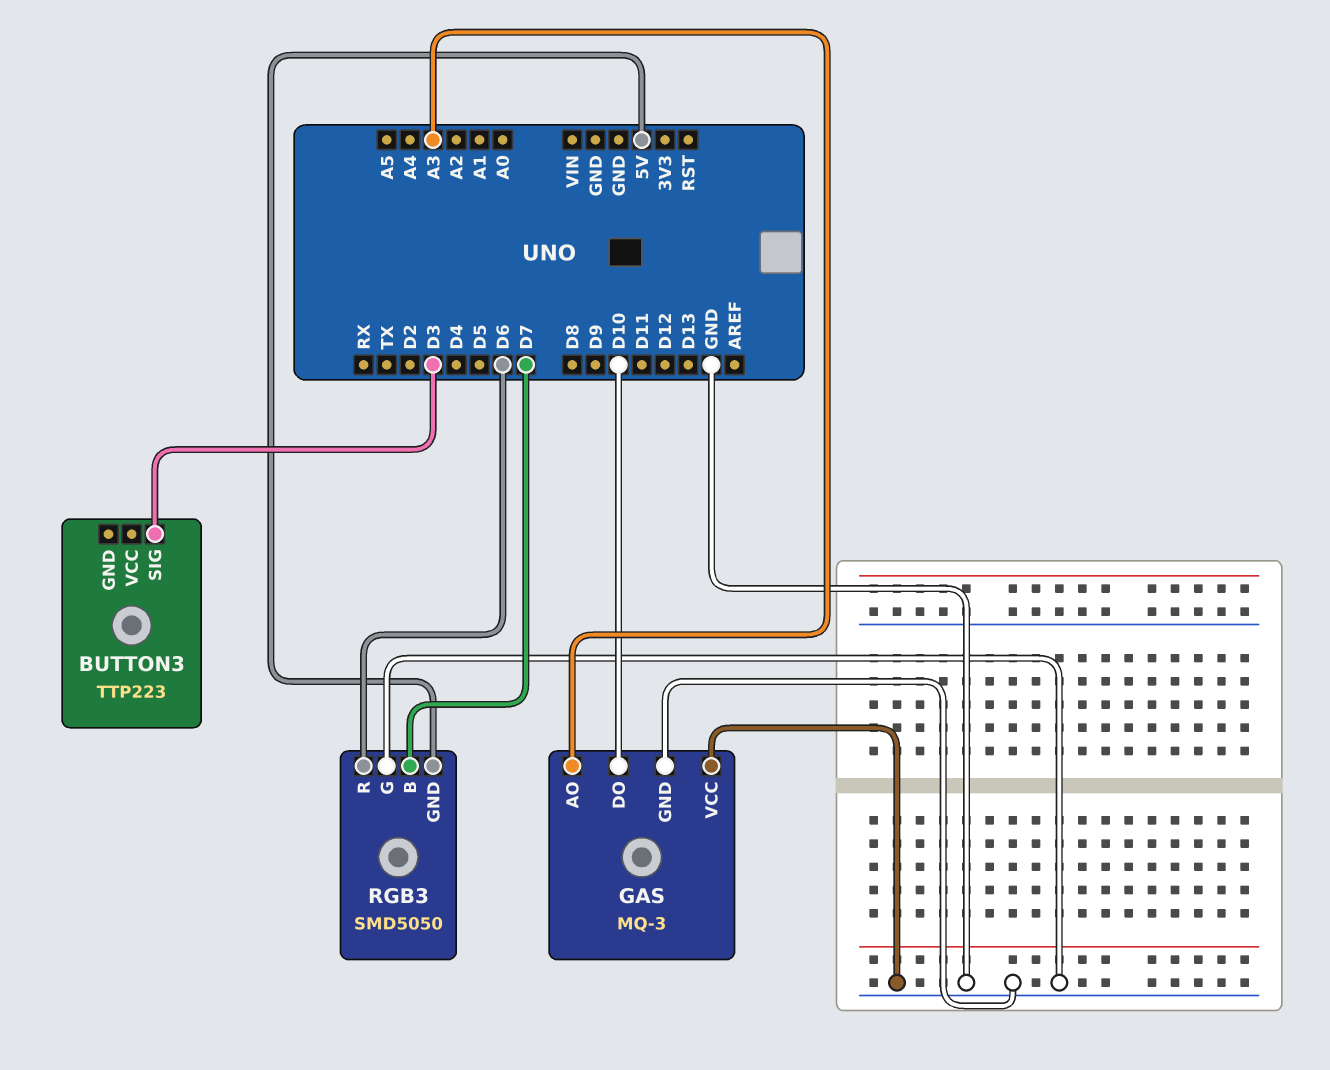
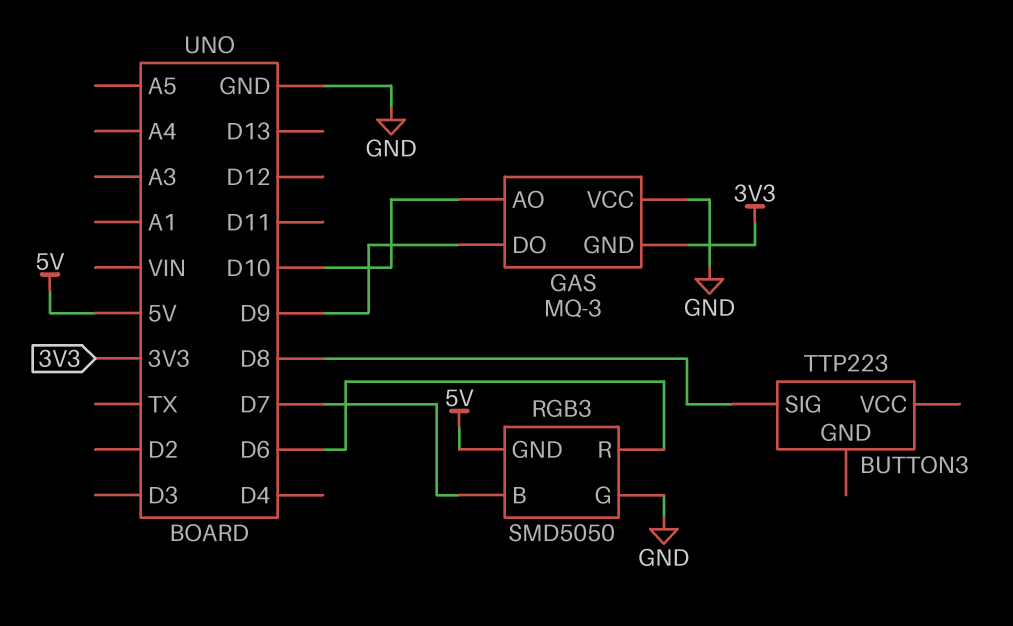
BUTTON3 pin SIG: D3 -> D8
GAS pin AO: A3 -> D10
GAS pin DO: D10 -> D9
GAS pin GND: GND -> 3V3

